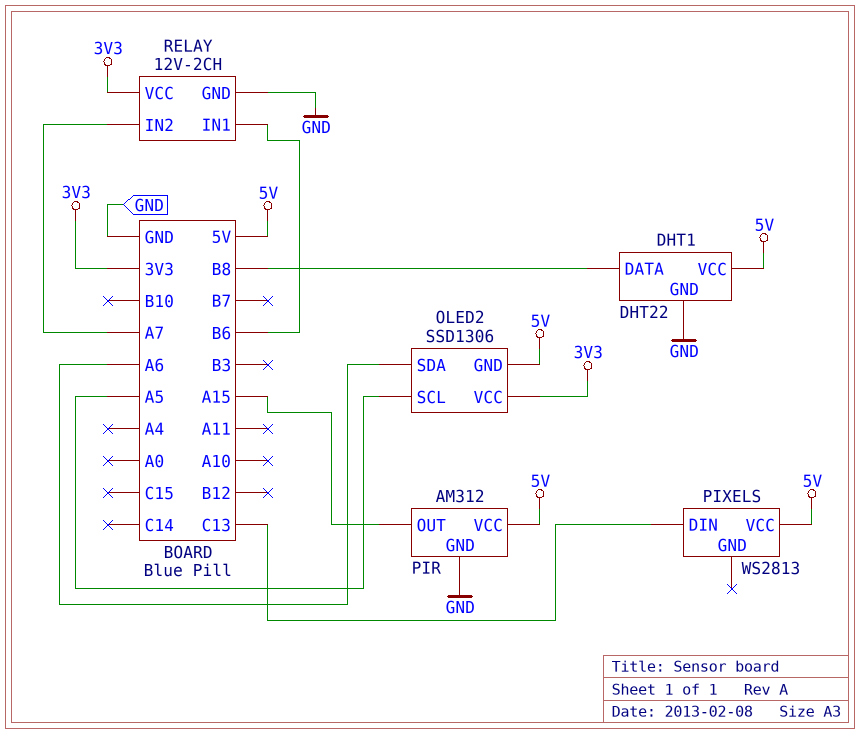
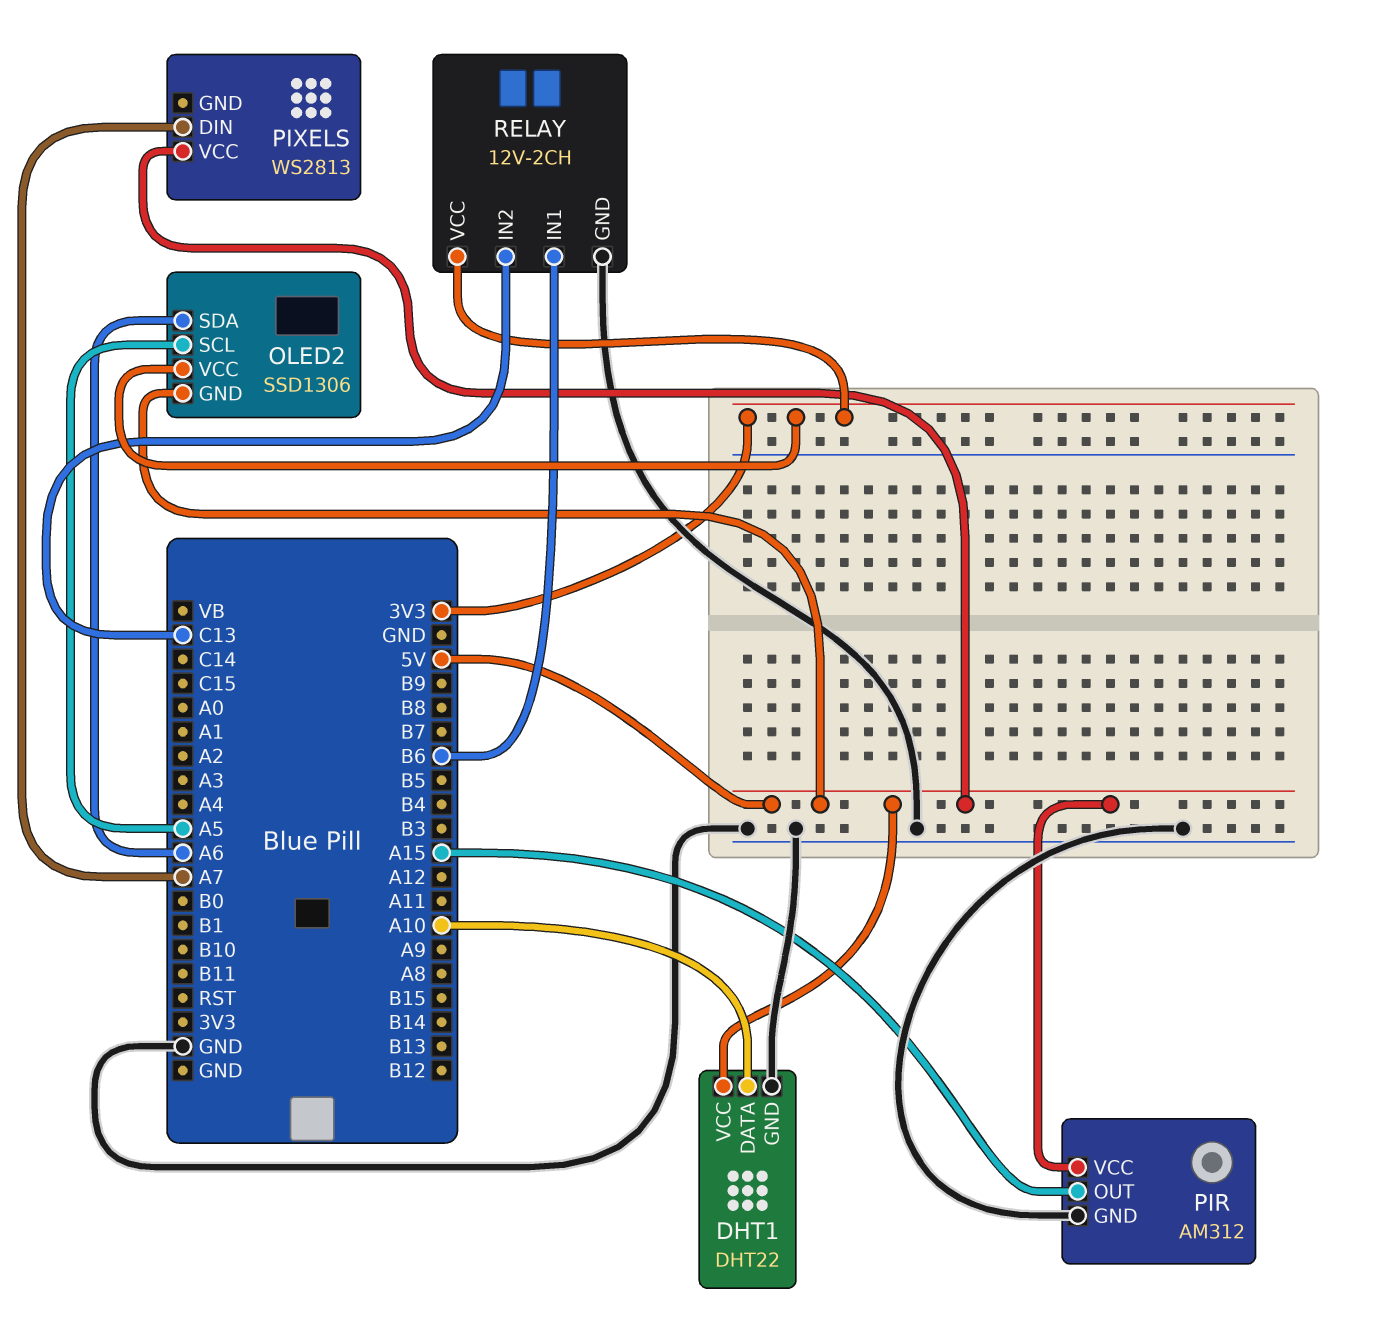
DHT1 pin DATA: B8 -> A10
PIXELS pin DIN: C13 -> A7
RELAY pin IN2: A7 -> C13

